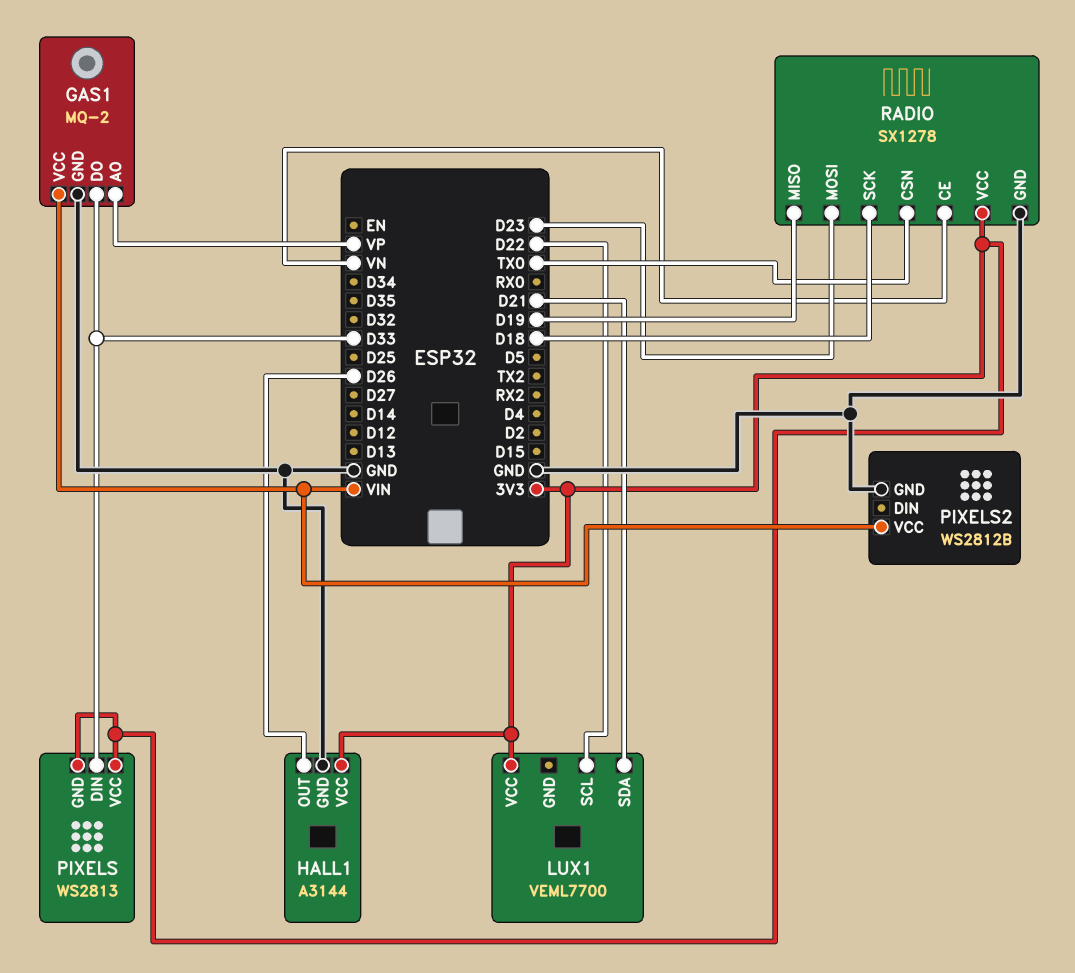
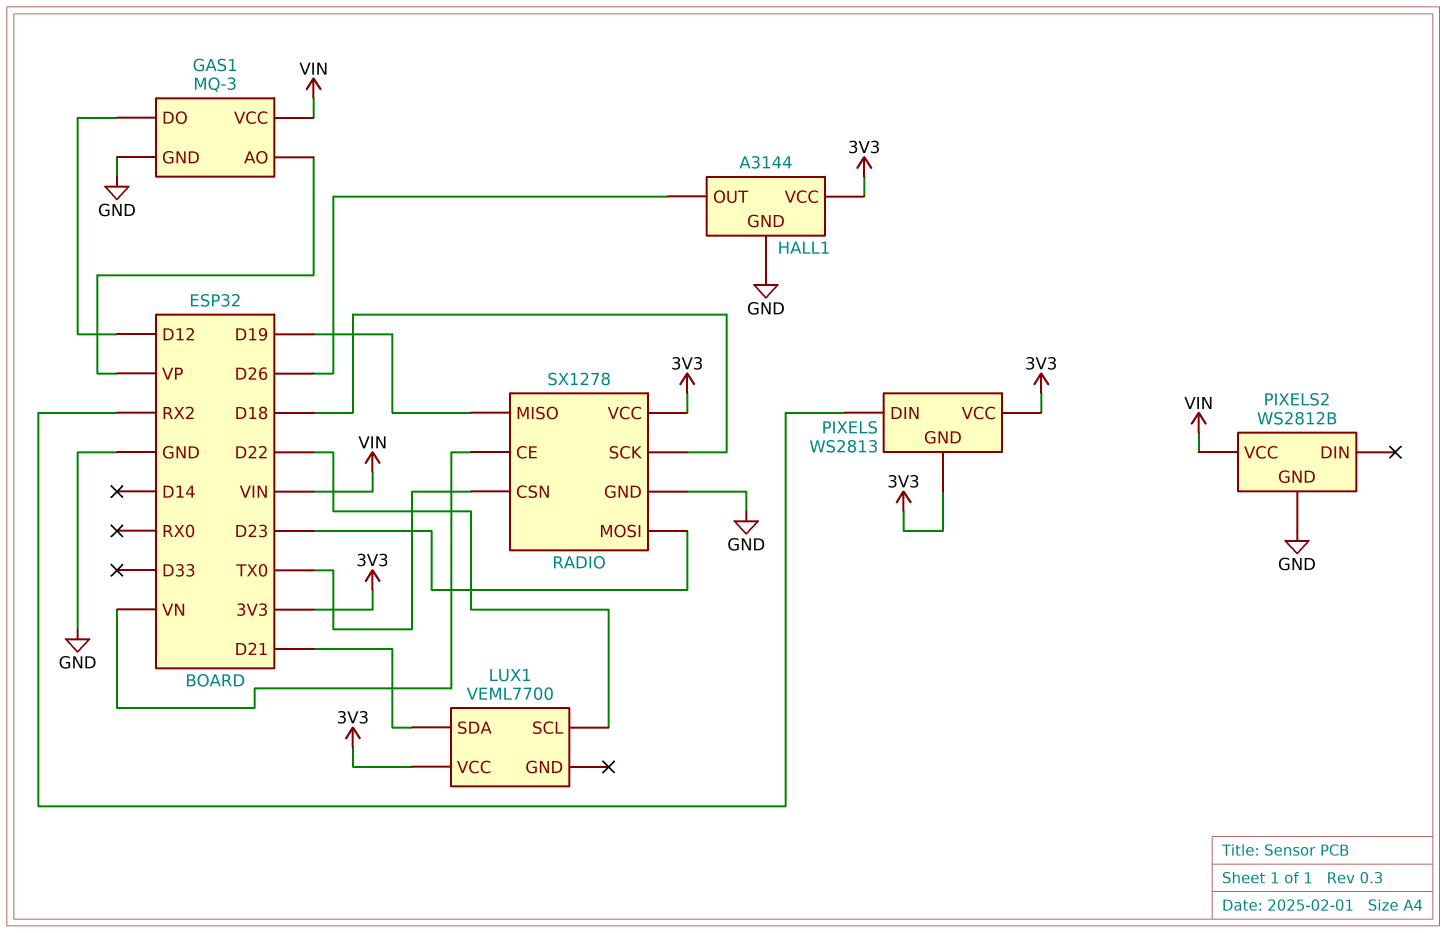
GAS1: MQ-2 -> MQ-3
GAS1 pin DO: D33 -> D12
PIXELS pin DIN: D33 -> RX2

